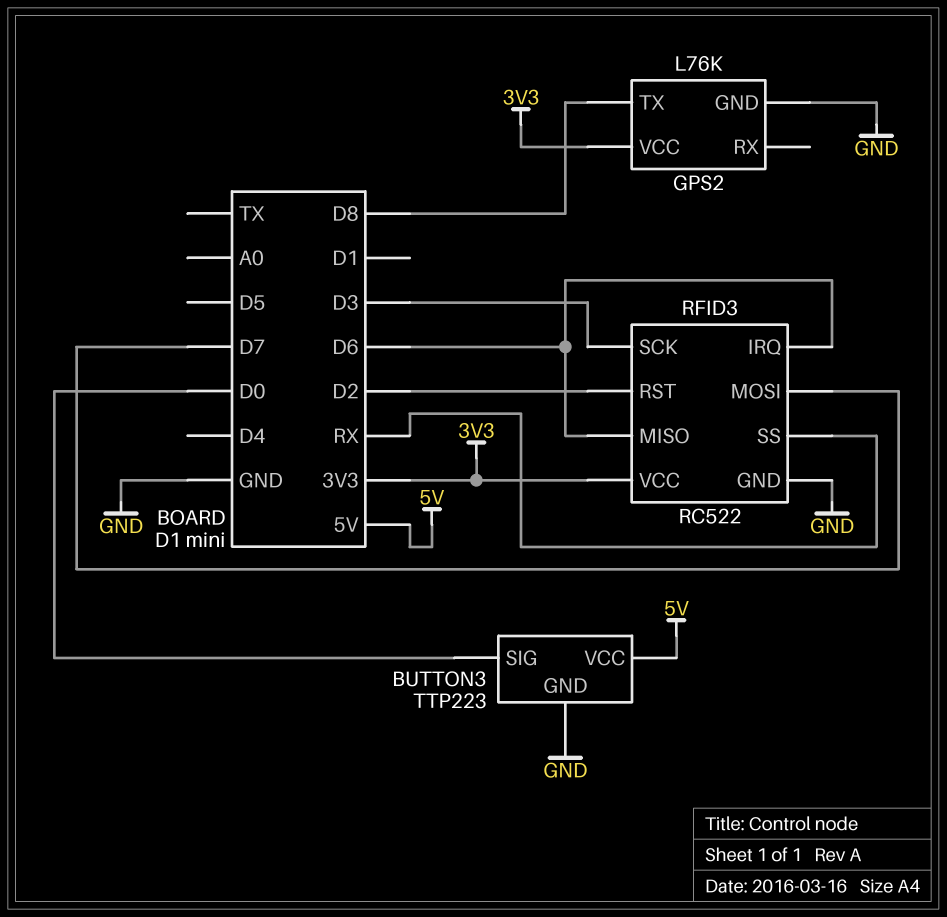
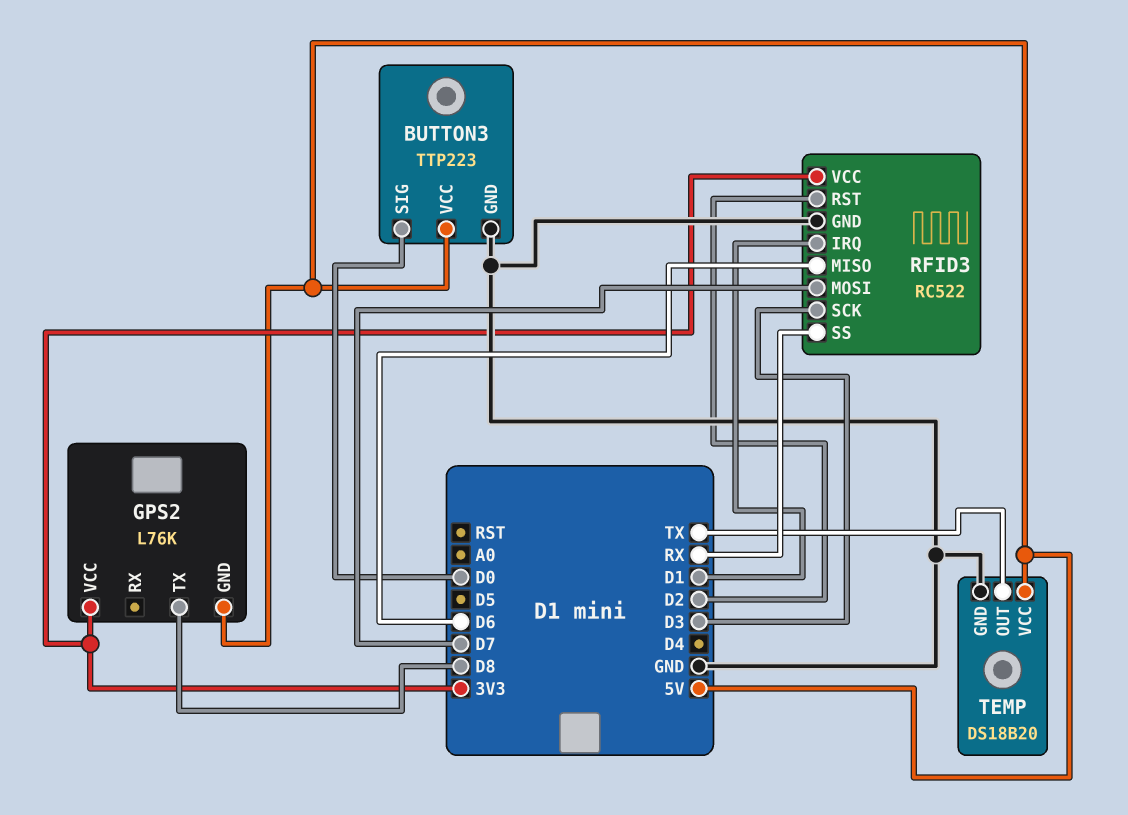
GPS2 pin GND: GND -> 5V
RFID3 pin IRQ: D6 -> D1
TEMP: none -> DS18B20
TEMP pin GND: none -> GND
TEMP pin OUT: none -> TX
TEMP pin VCC: none -> 5V

